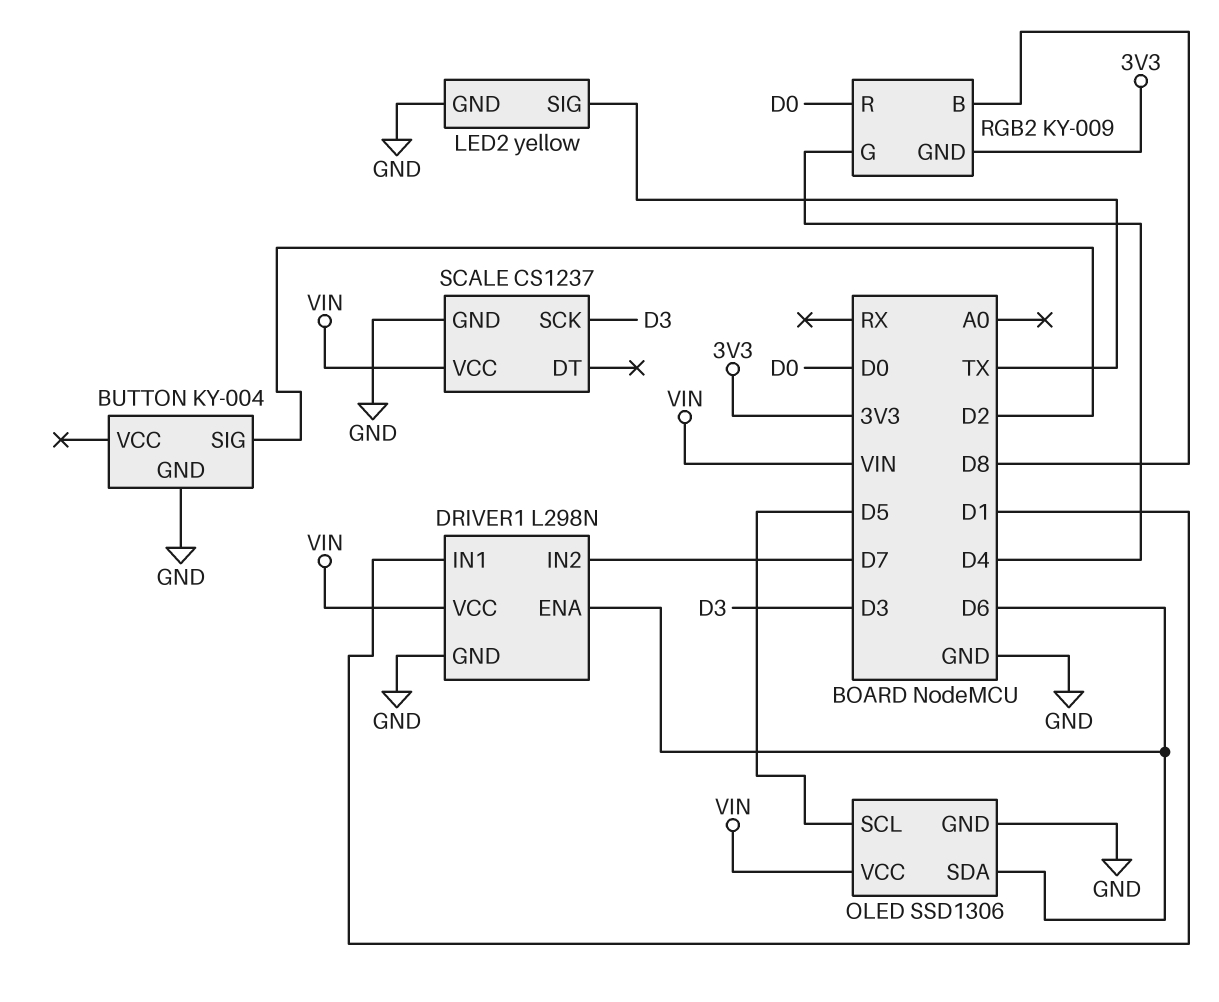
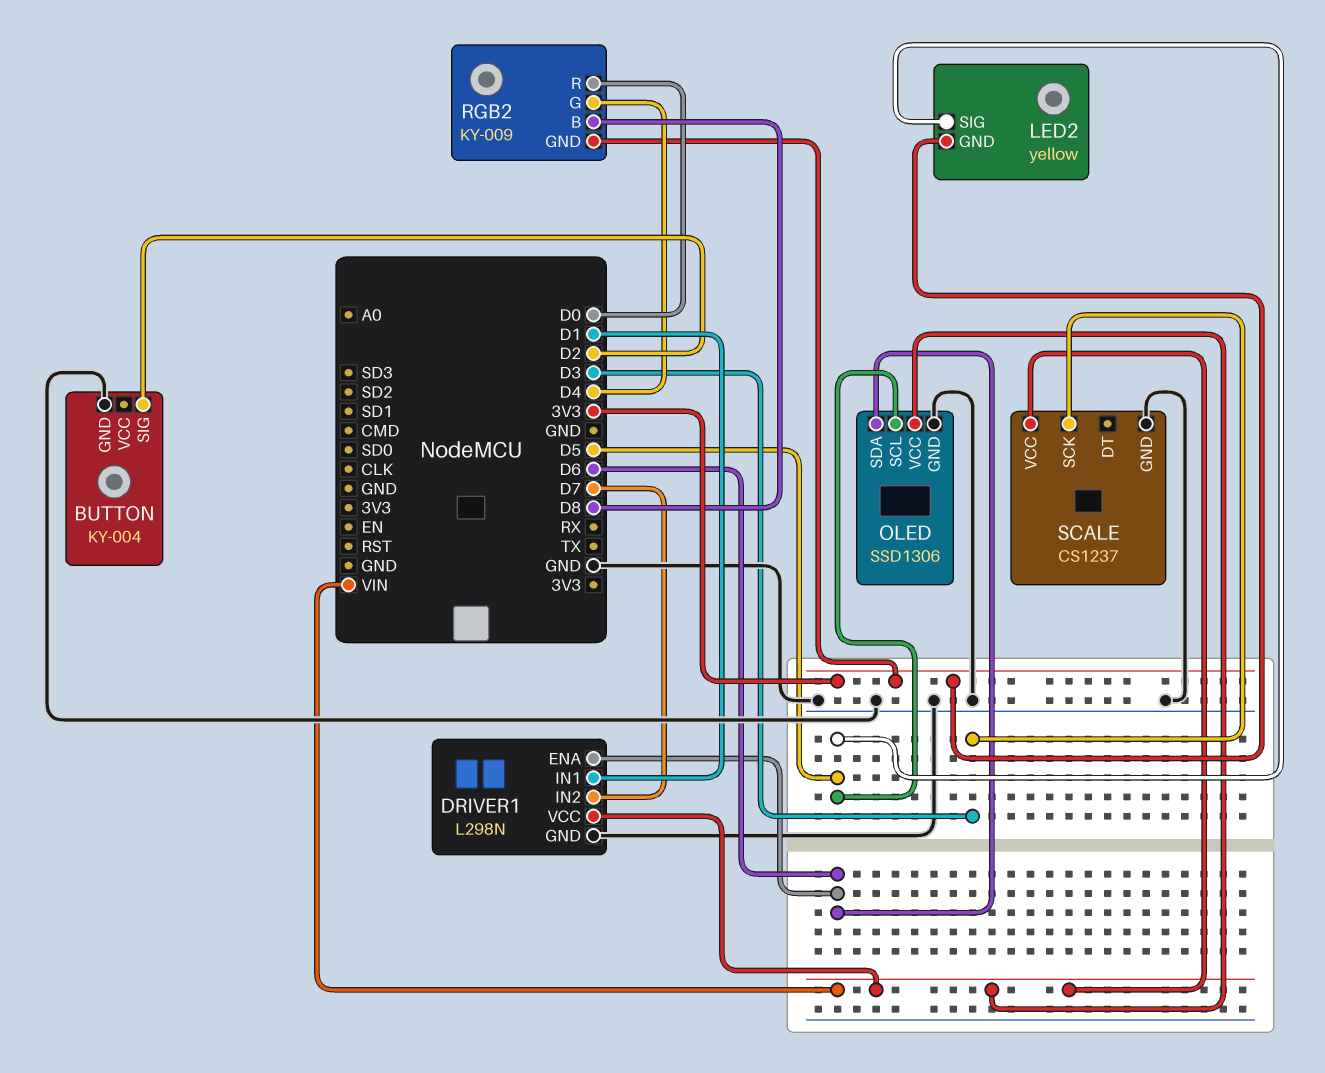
LED2 pin GND: GND -> 3V3
LED2 pin SIG: TX -> D5

